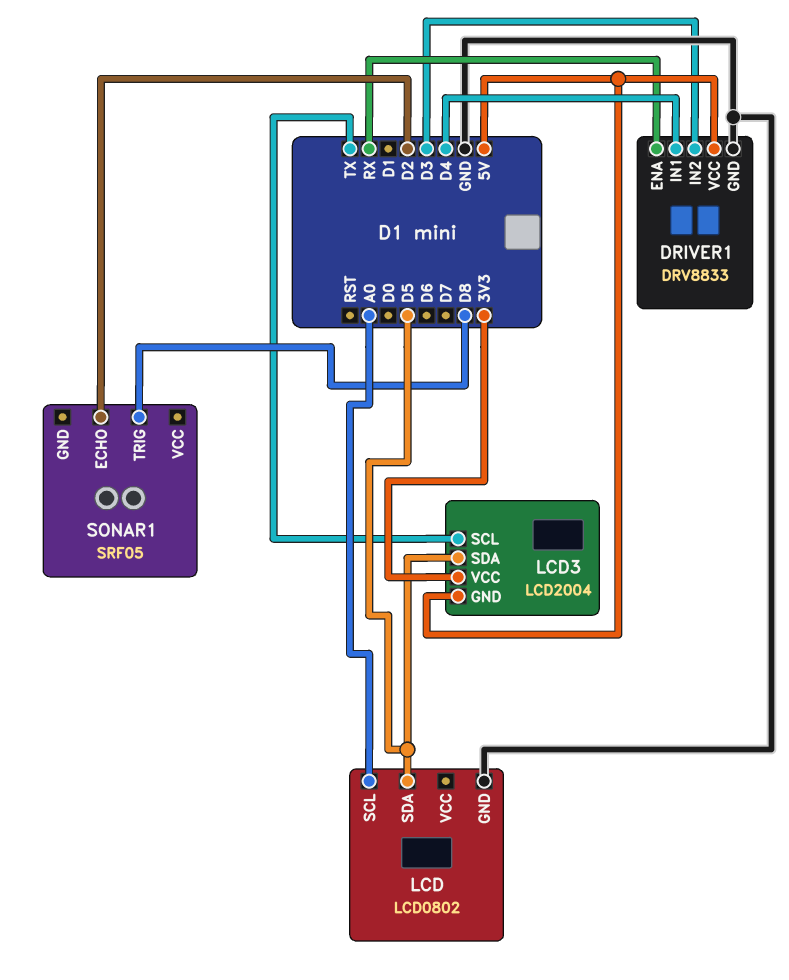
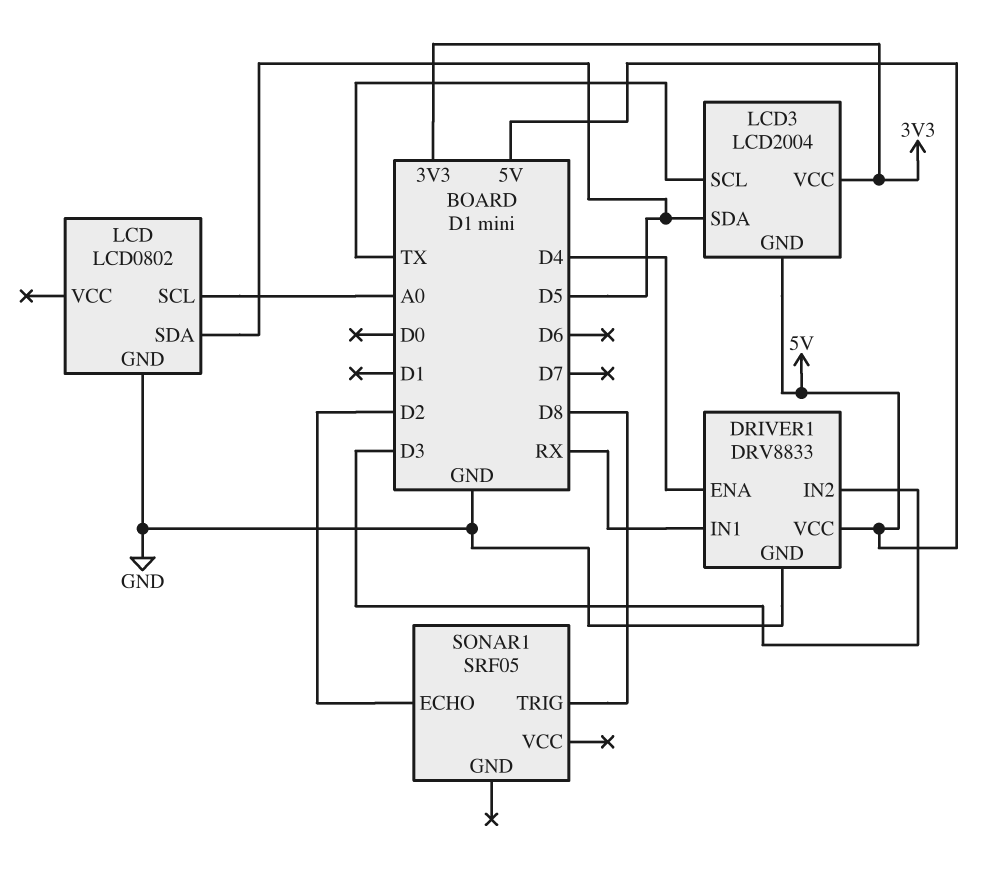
DRIVER1 pin ENA: RX -> D4
DRIVER1 pin IN1: D4 -> RX

